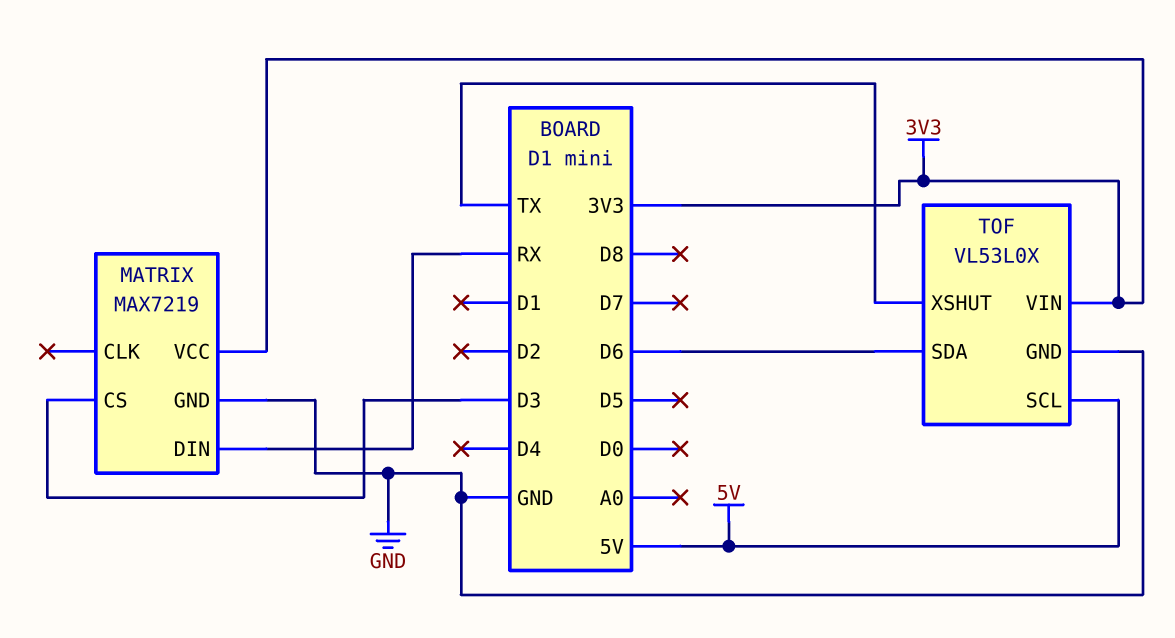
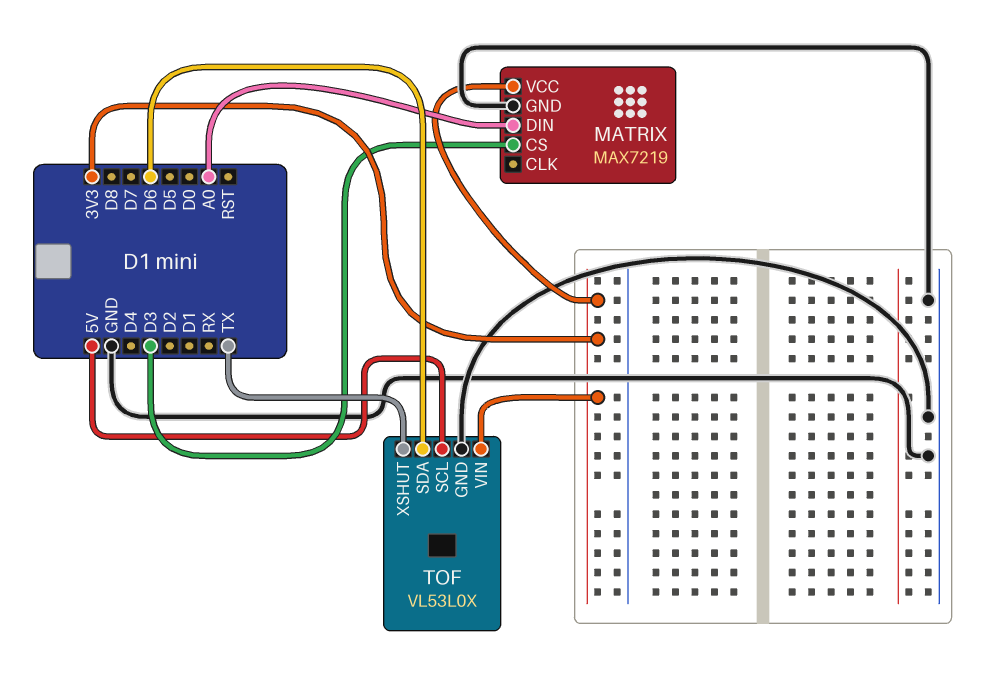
MATRIX pin DIN: RX -> A0

